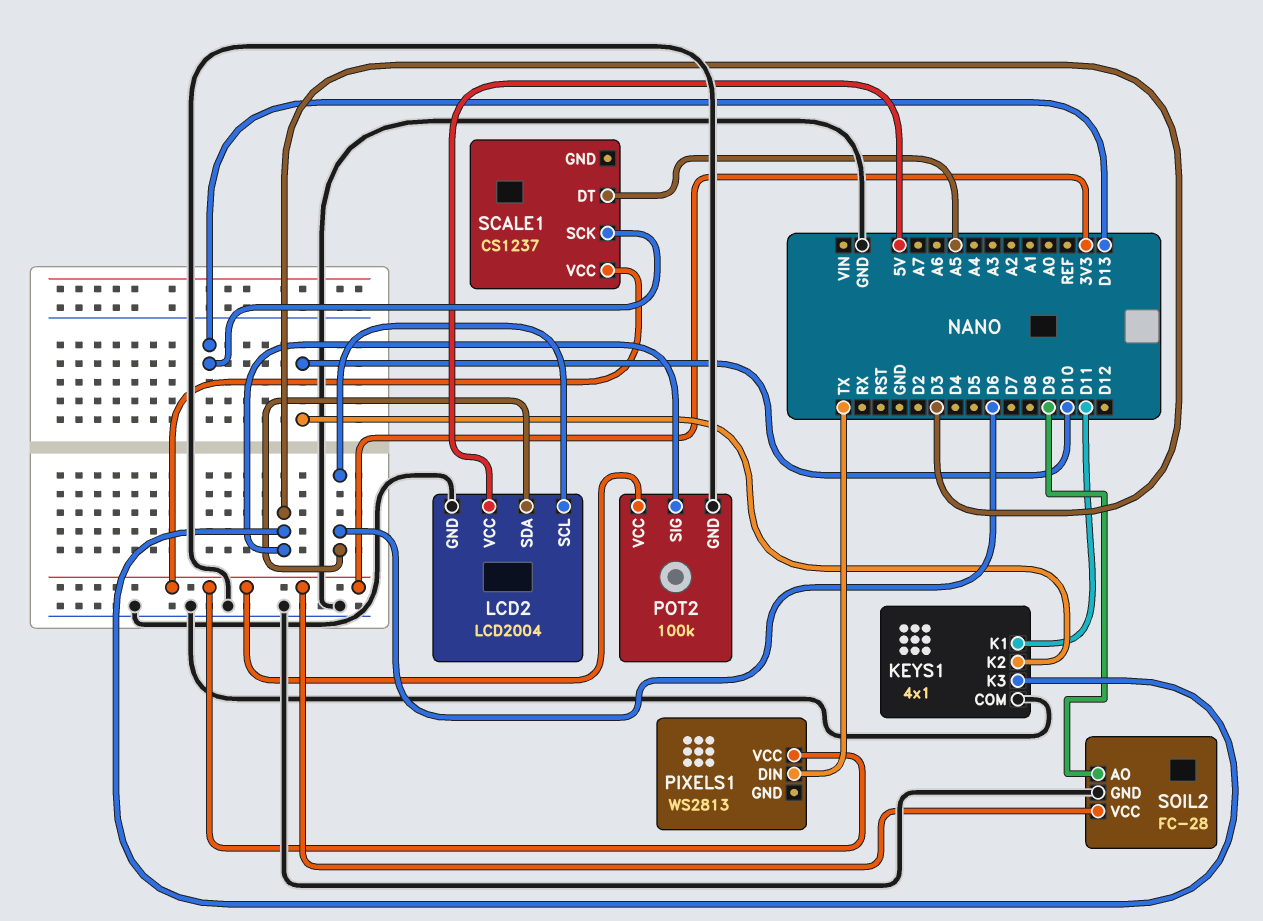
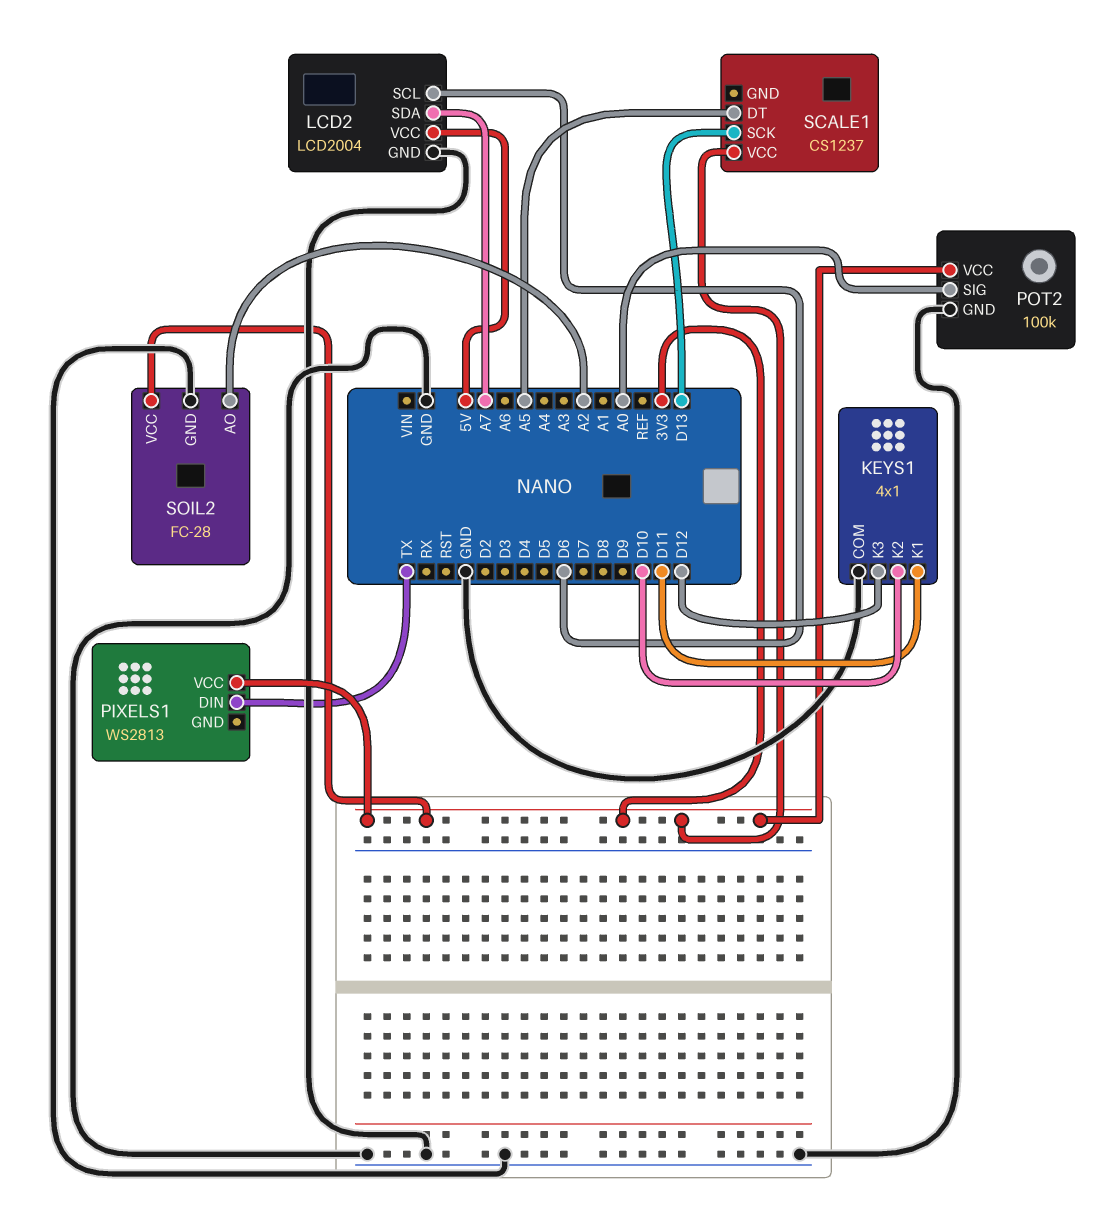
KEYS1 pin K3: D3 -> D12
LCD2 pin SDA: D6 -> A7
POT2 pin SIG: D3 -> A0
SOIL2 pin AO: D9 -> A2

